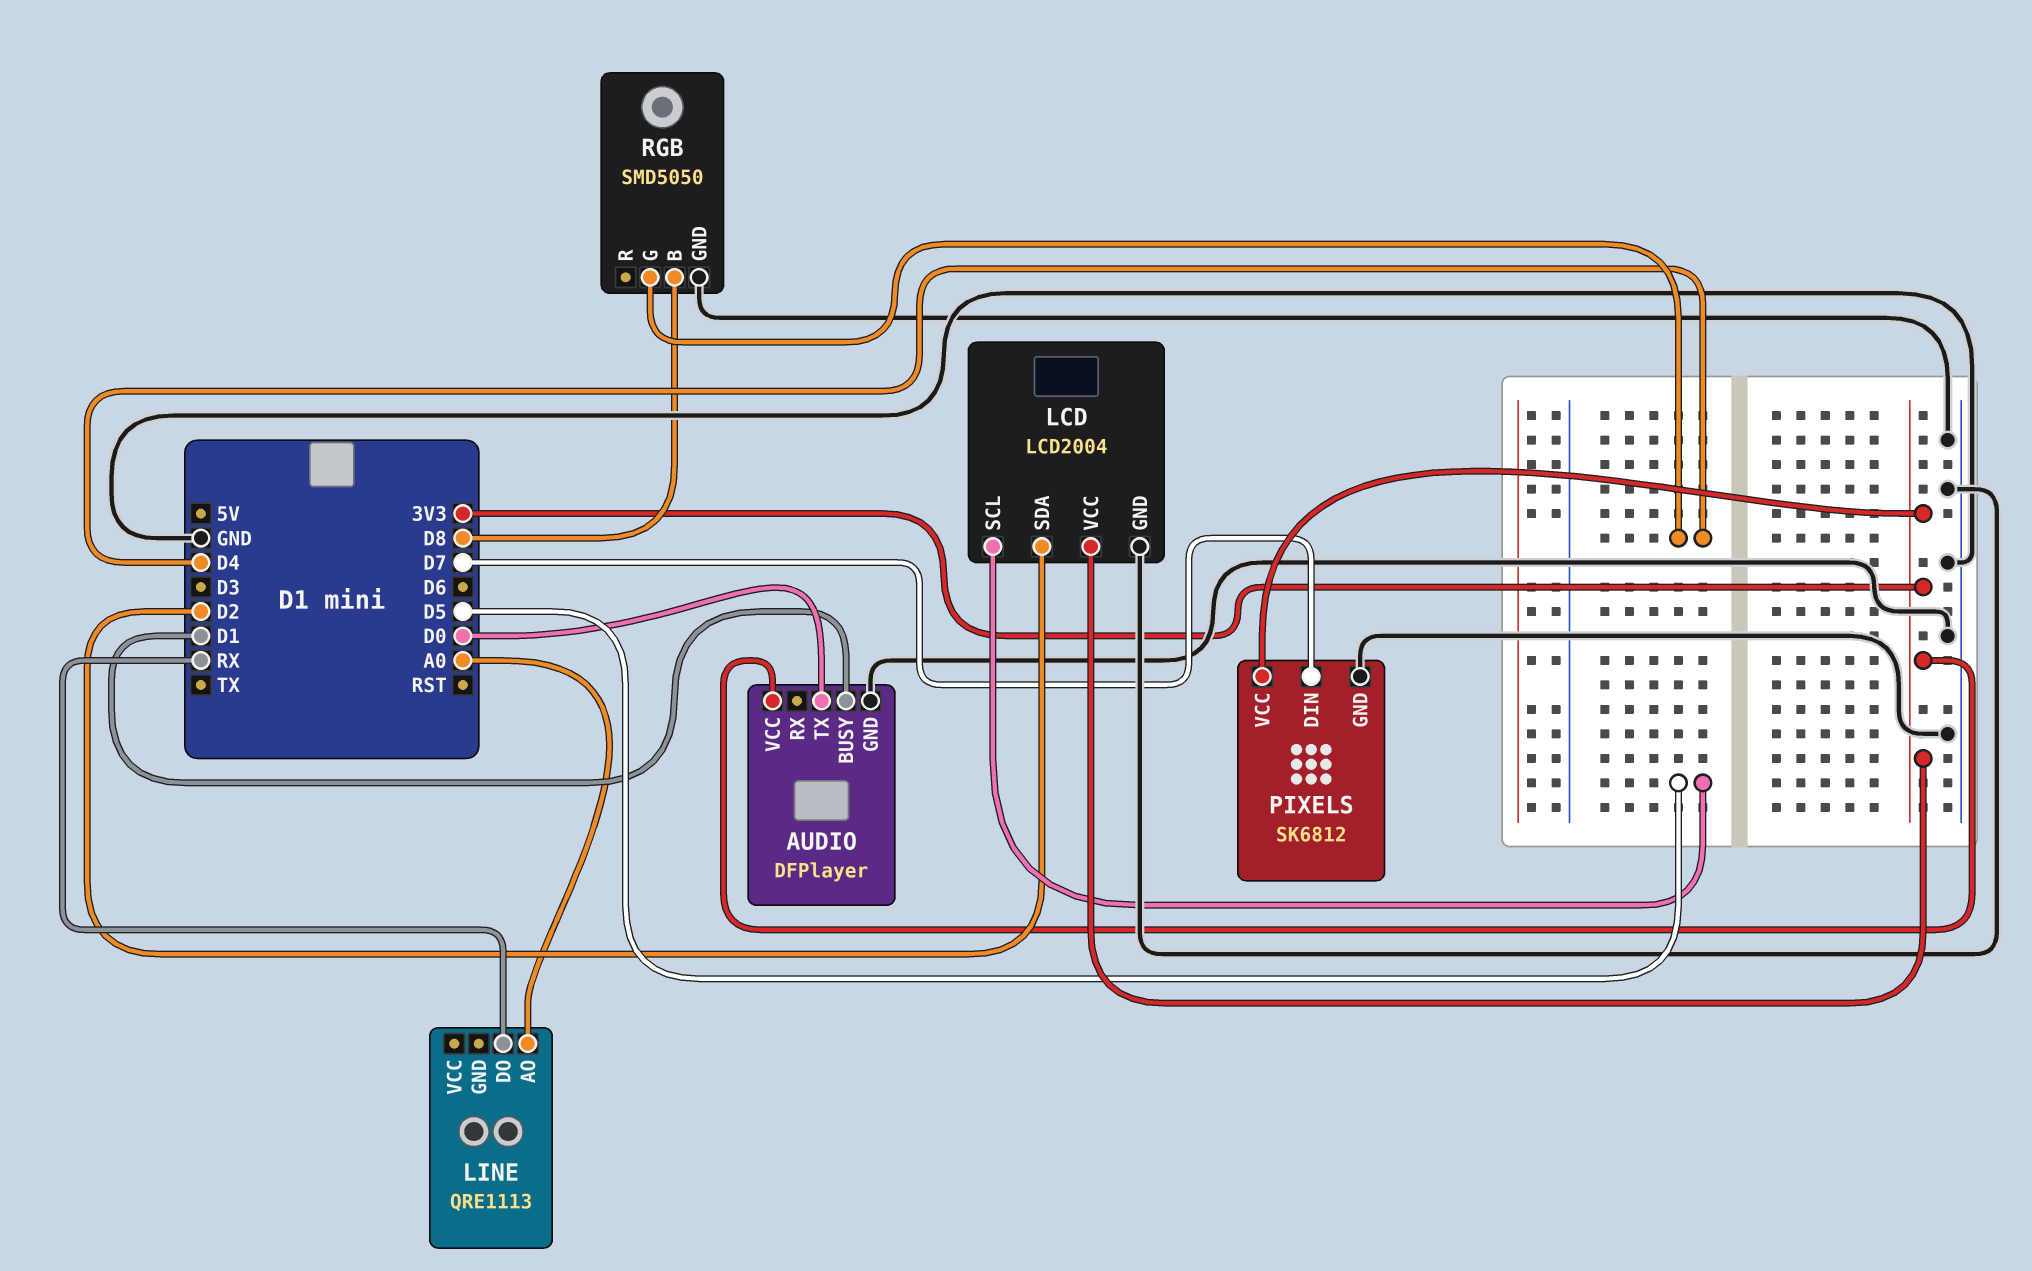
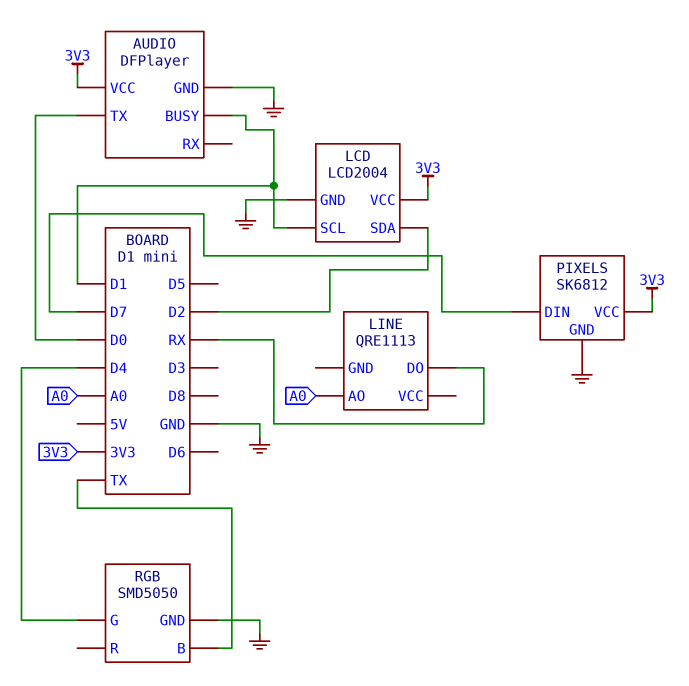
LCD pin SCL: D5 -> D1
RGB pin B: D8 -> TX

